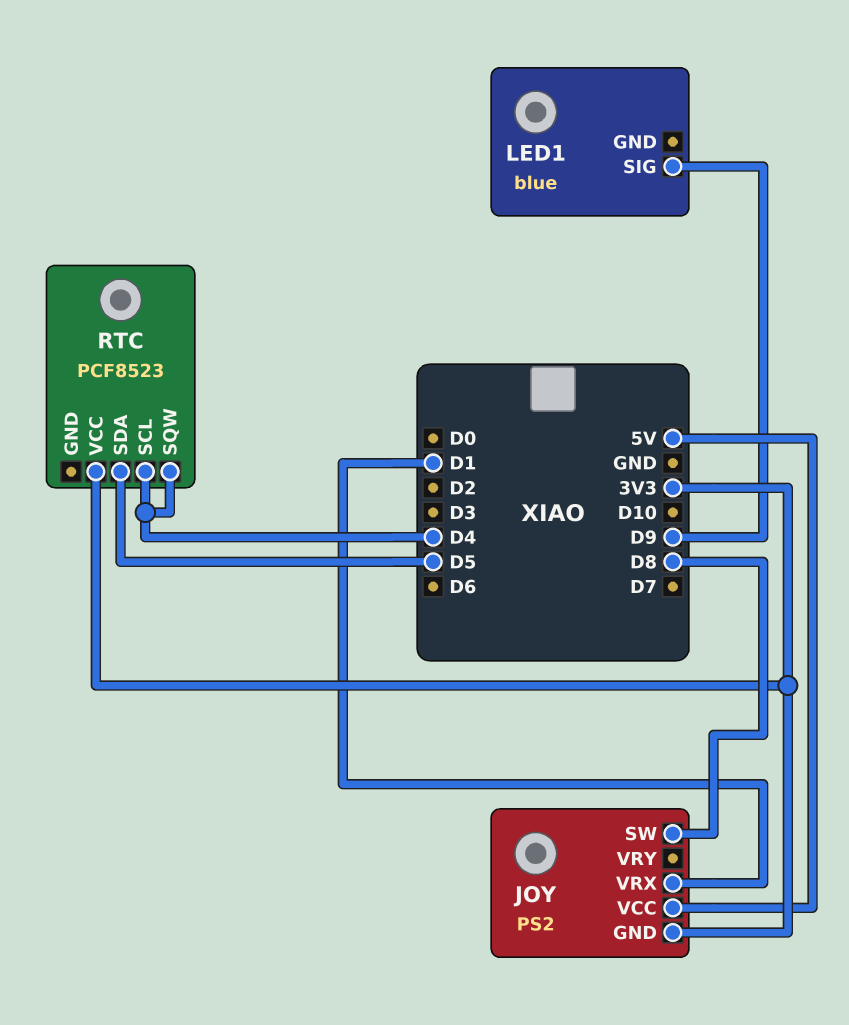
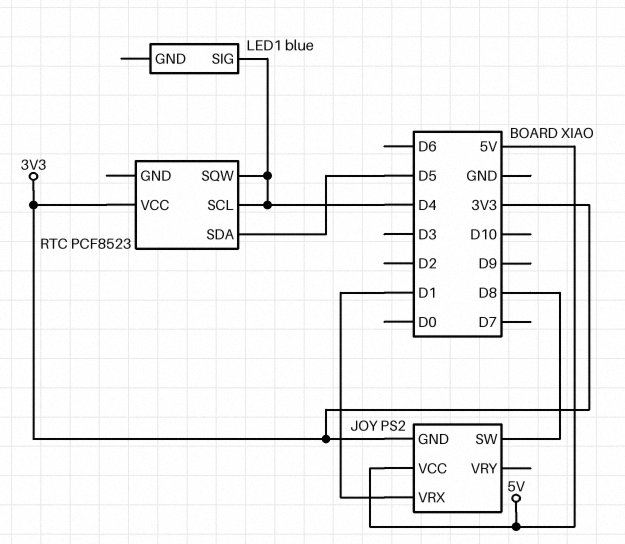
LED1 pin SIG: D9 -> D4

